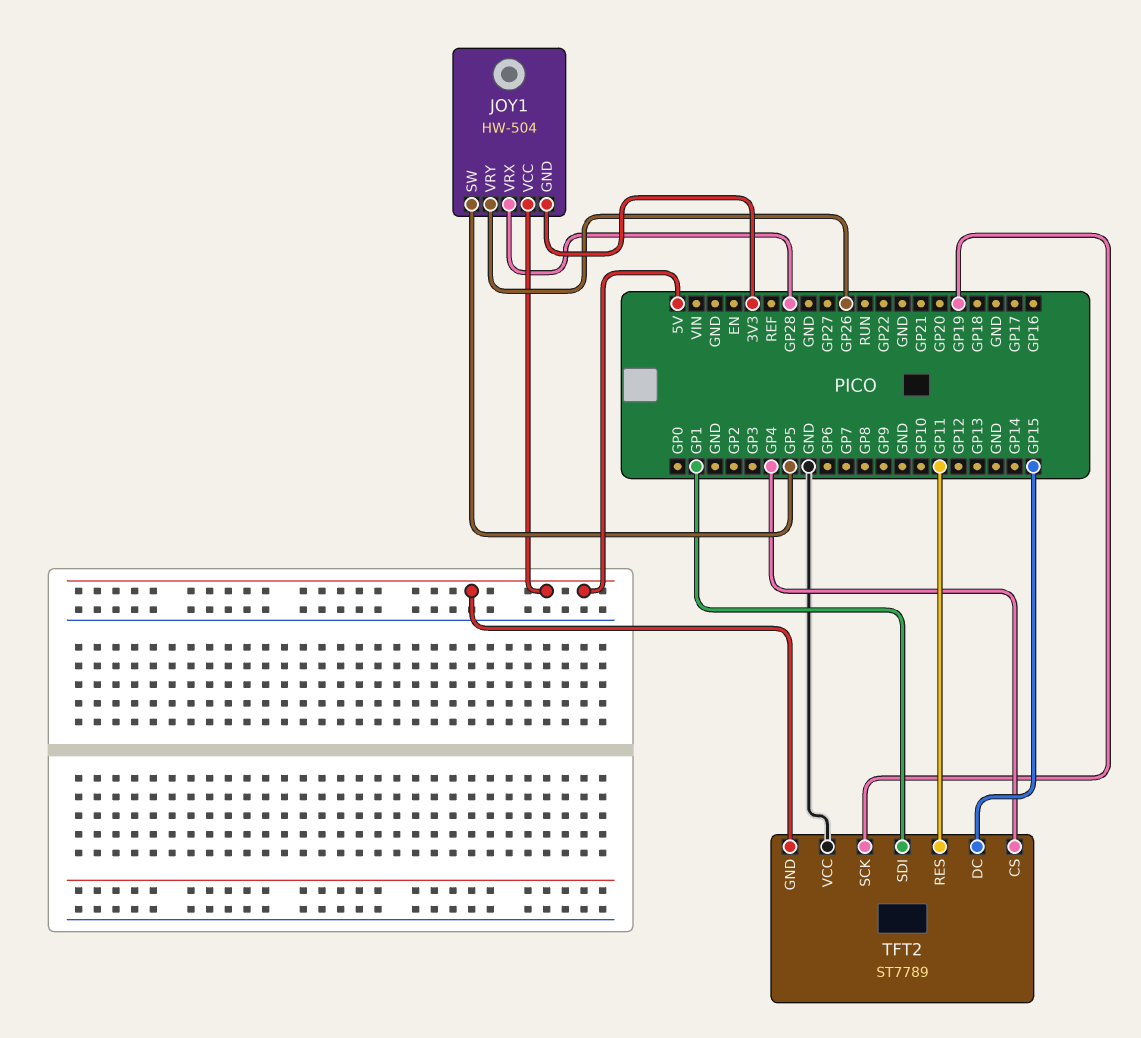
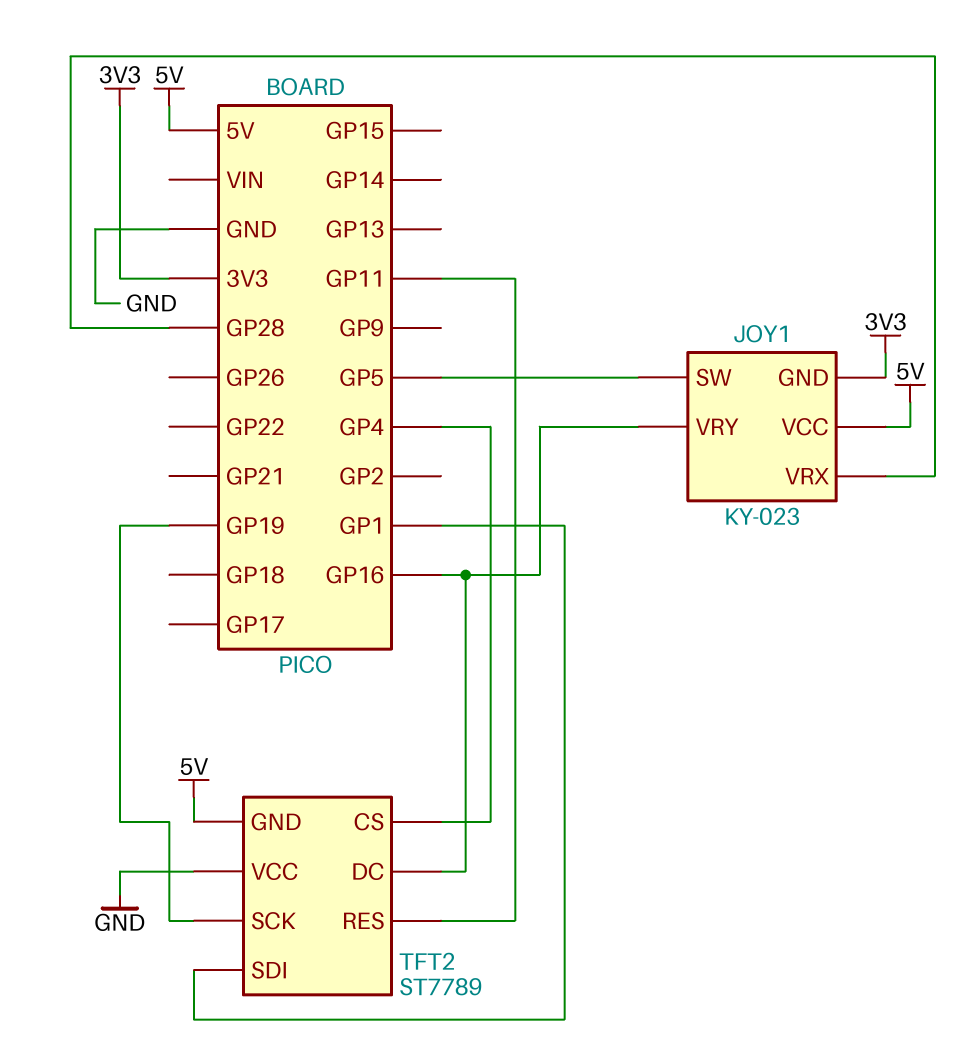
JOY1: HW-504 -> KY-023
JOY1 pin VRY: GP26 -> GP16
TFT2 pin DC: GP15 -> GP16

